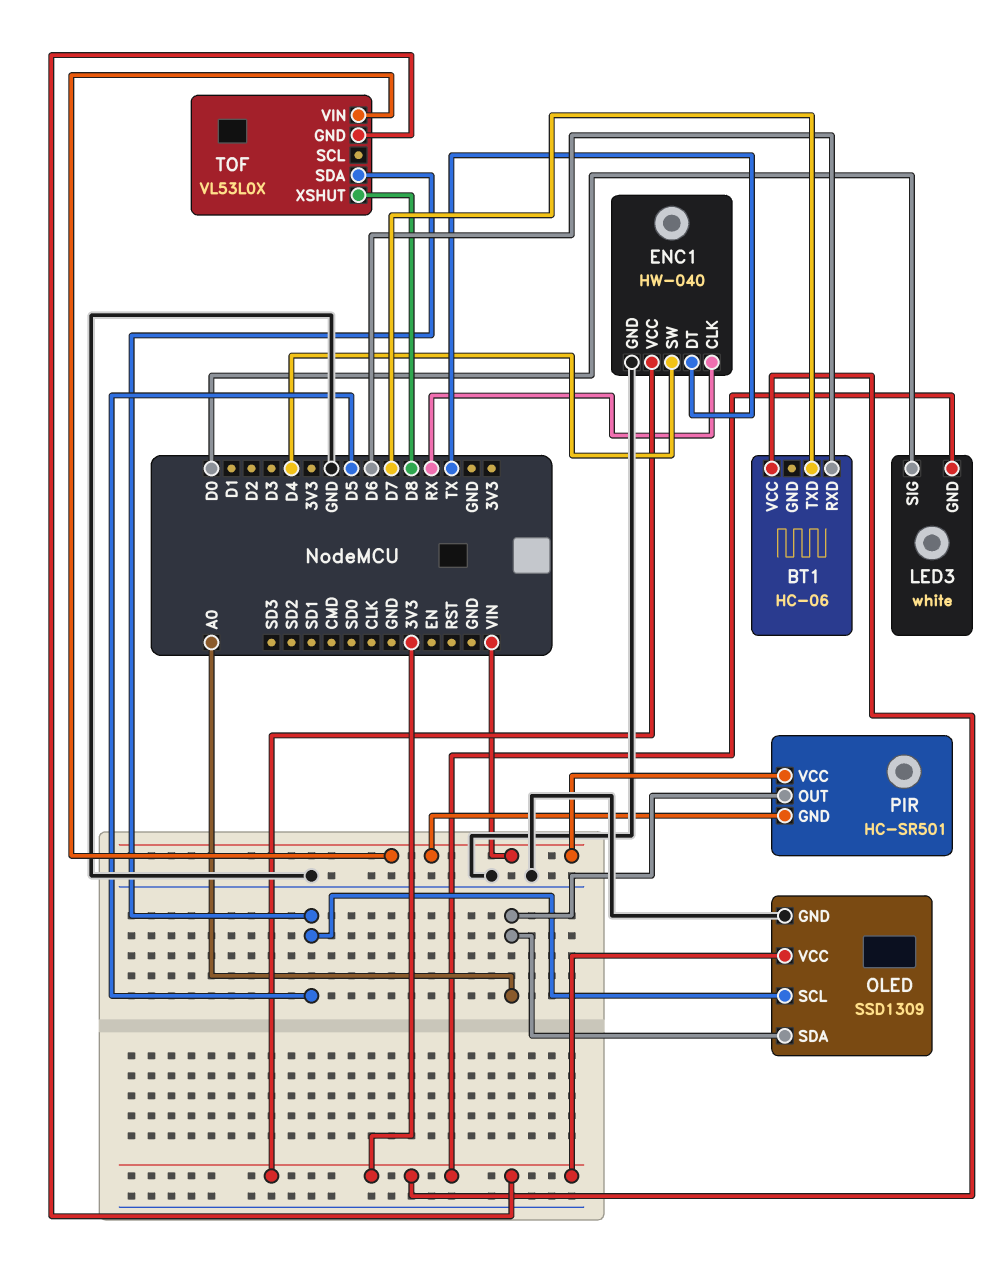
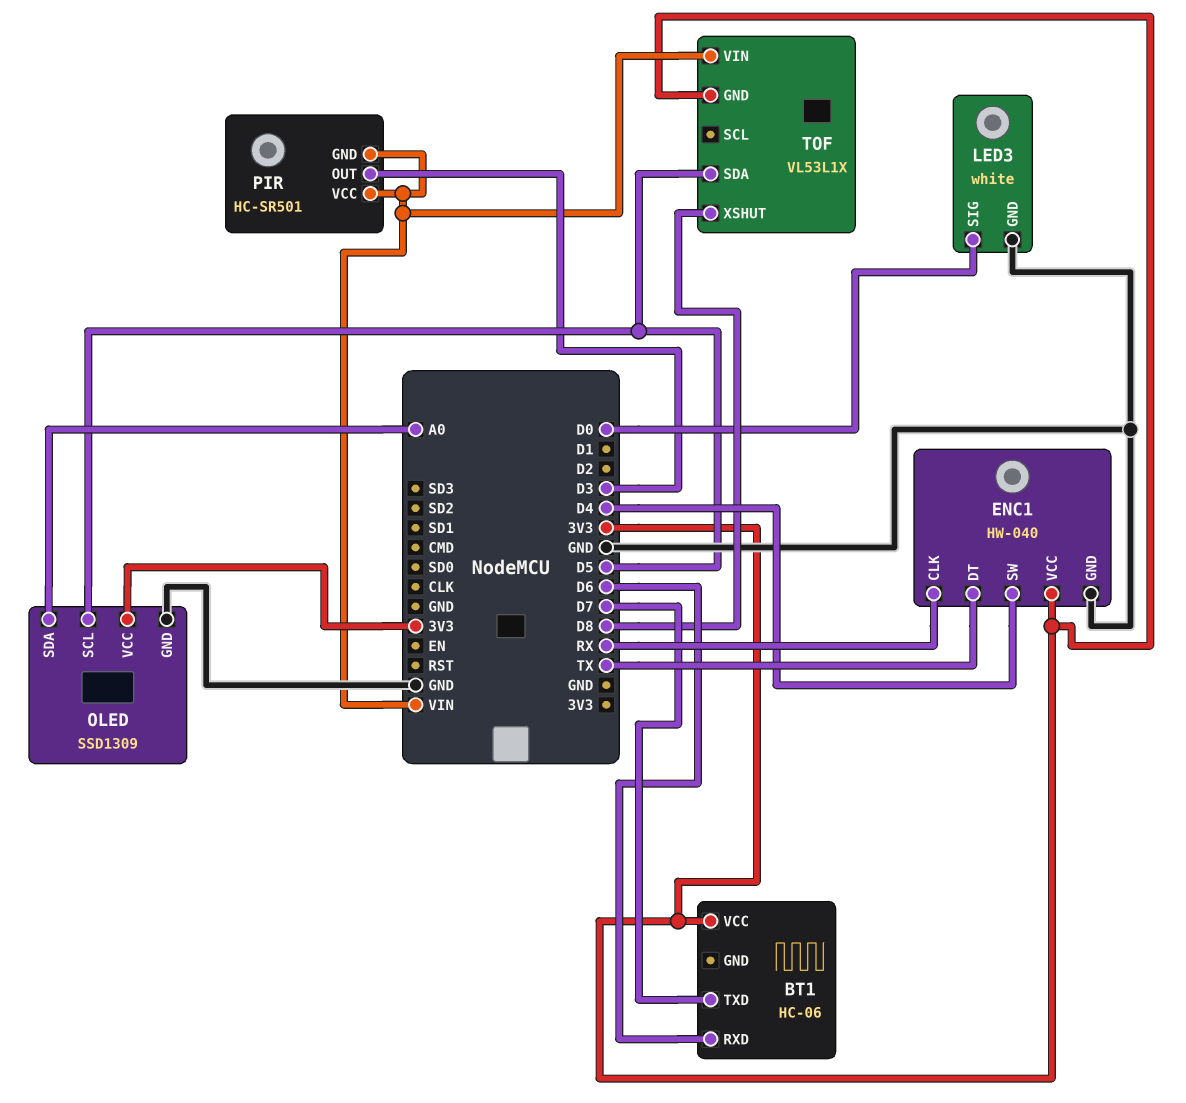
LED3 pin GND: 3V3 -> GND
PIR pin OUT: A0 -> D3
TOF: VL53L0X -> VL53L1X

